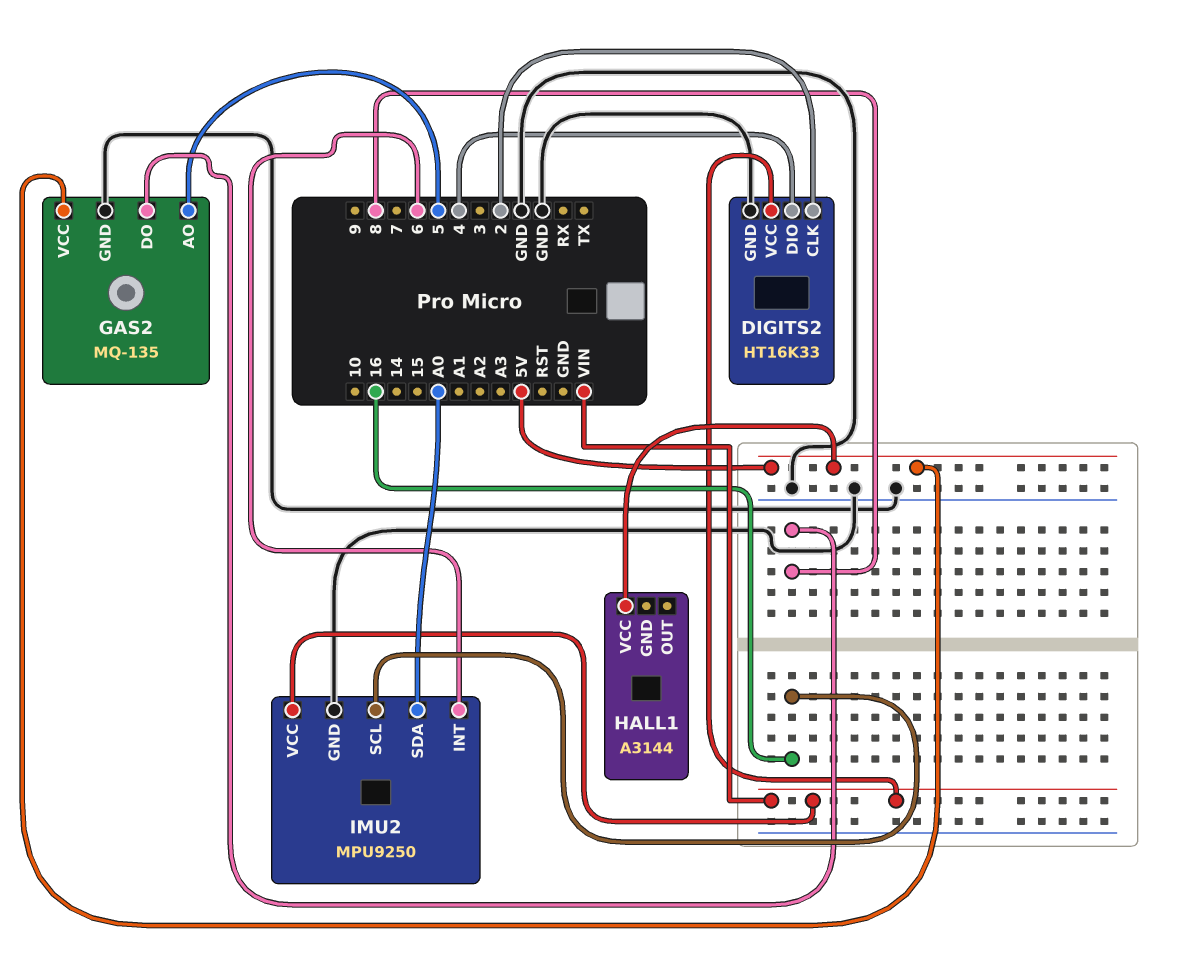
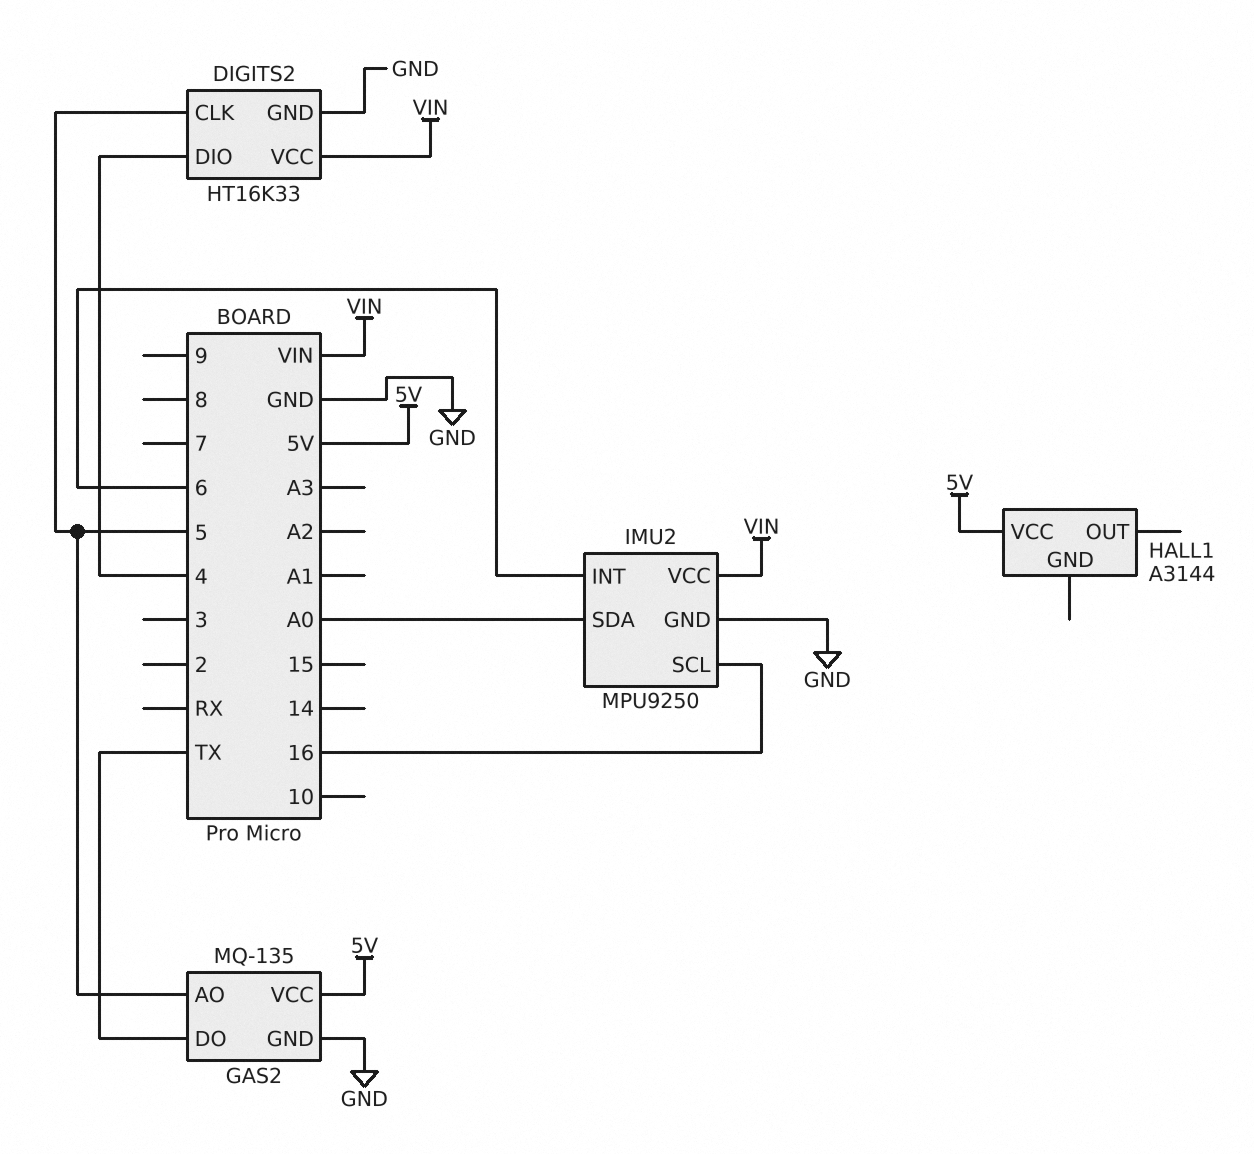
DIGITS2 pin CLK: 2 -> 5
GAS2 pin DO: 8 -> TX

